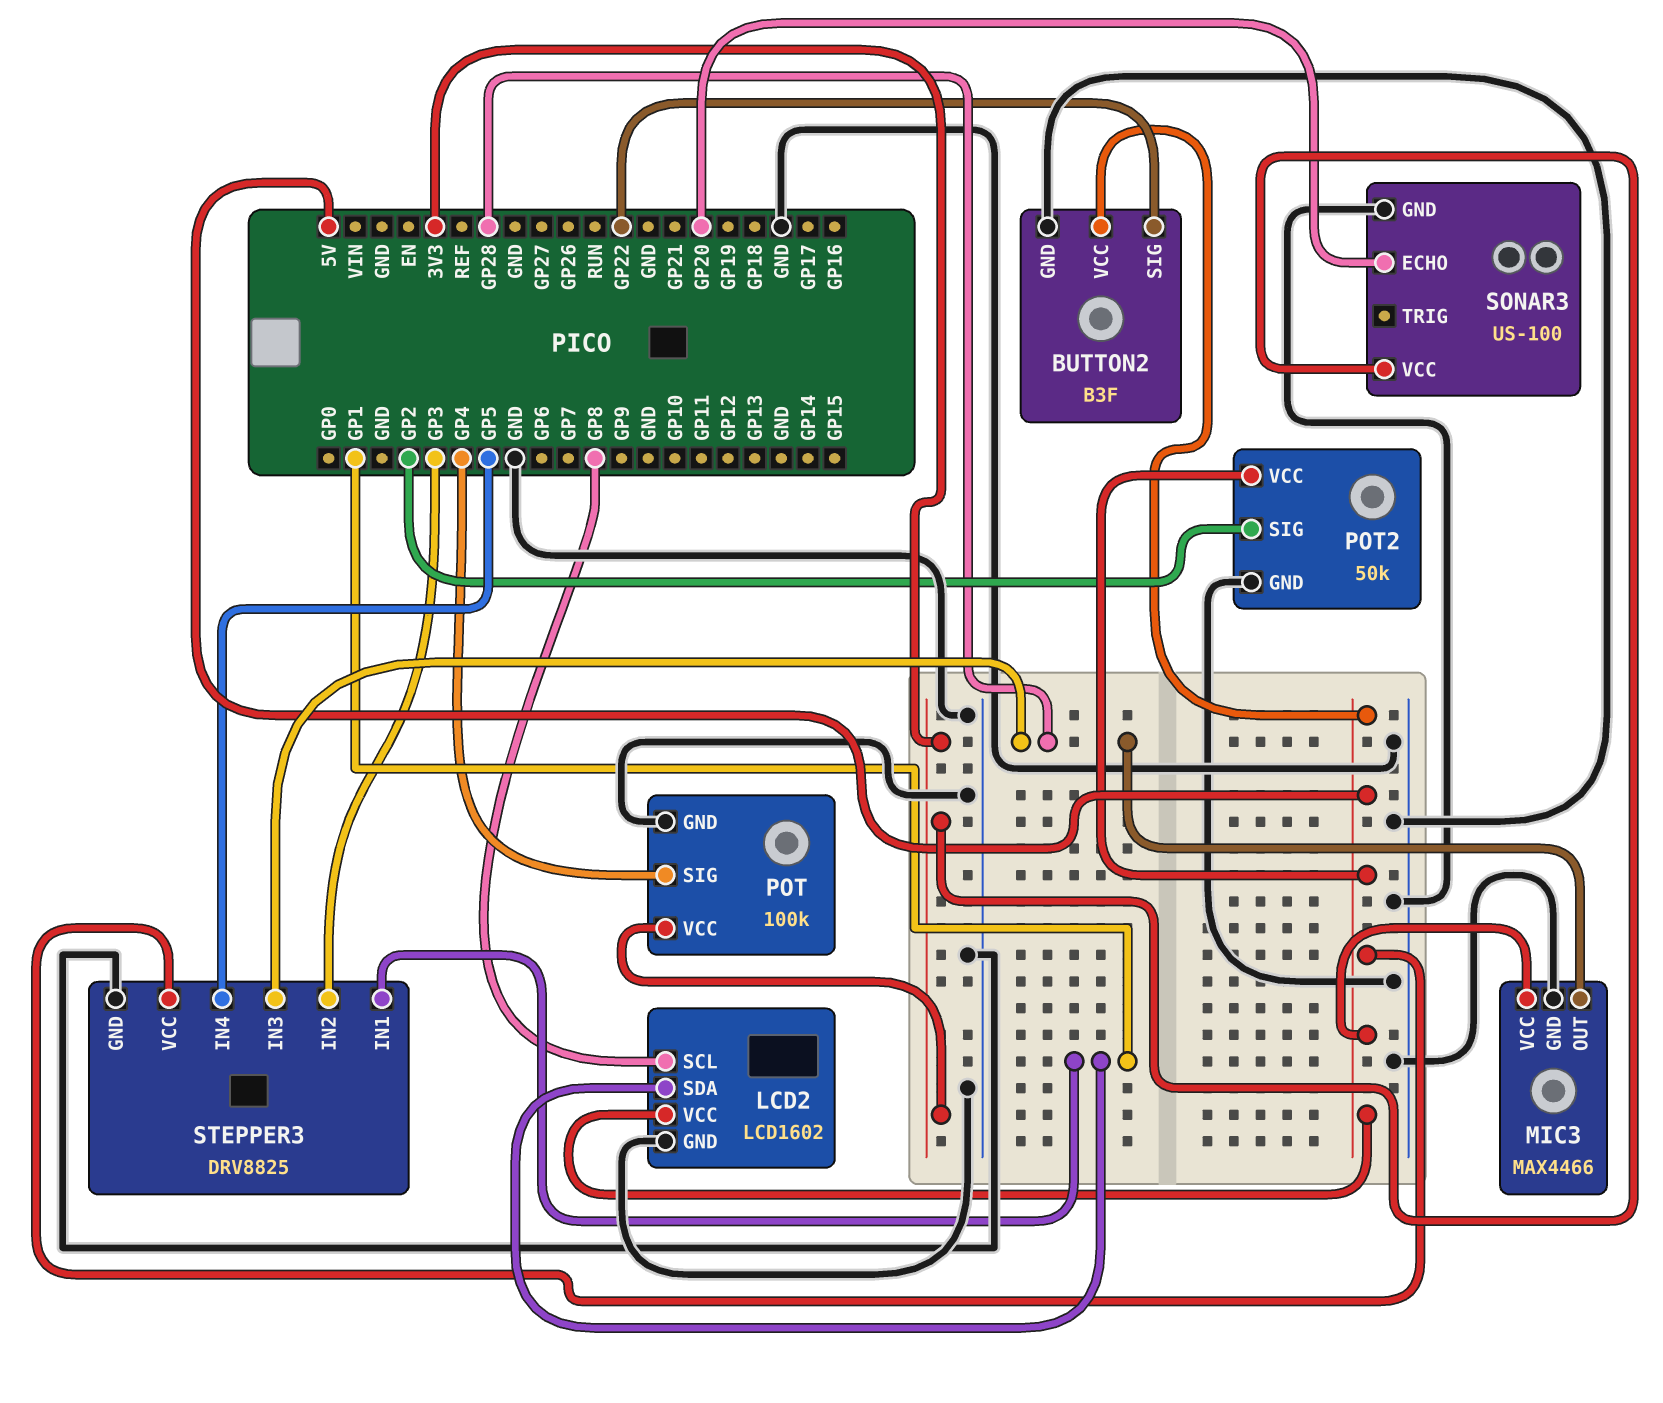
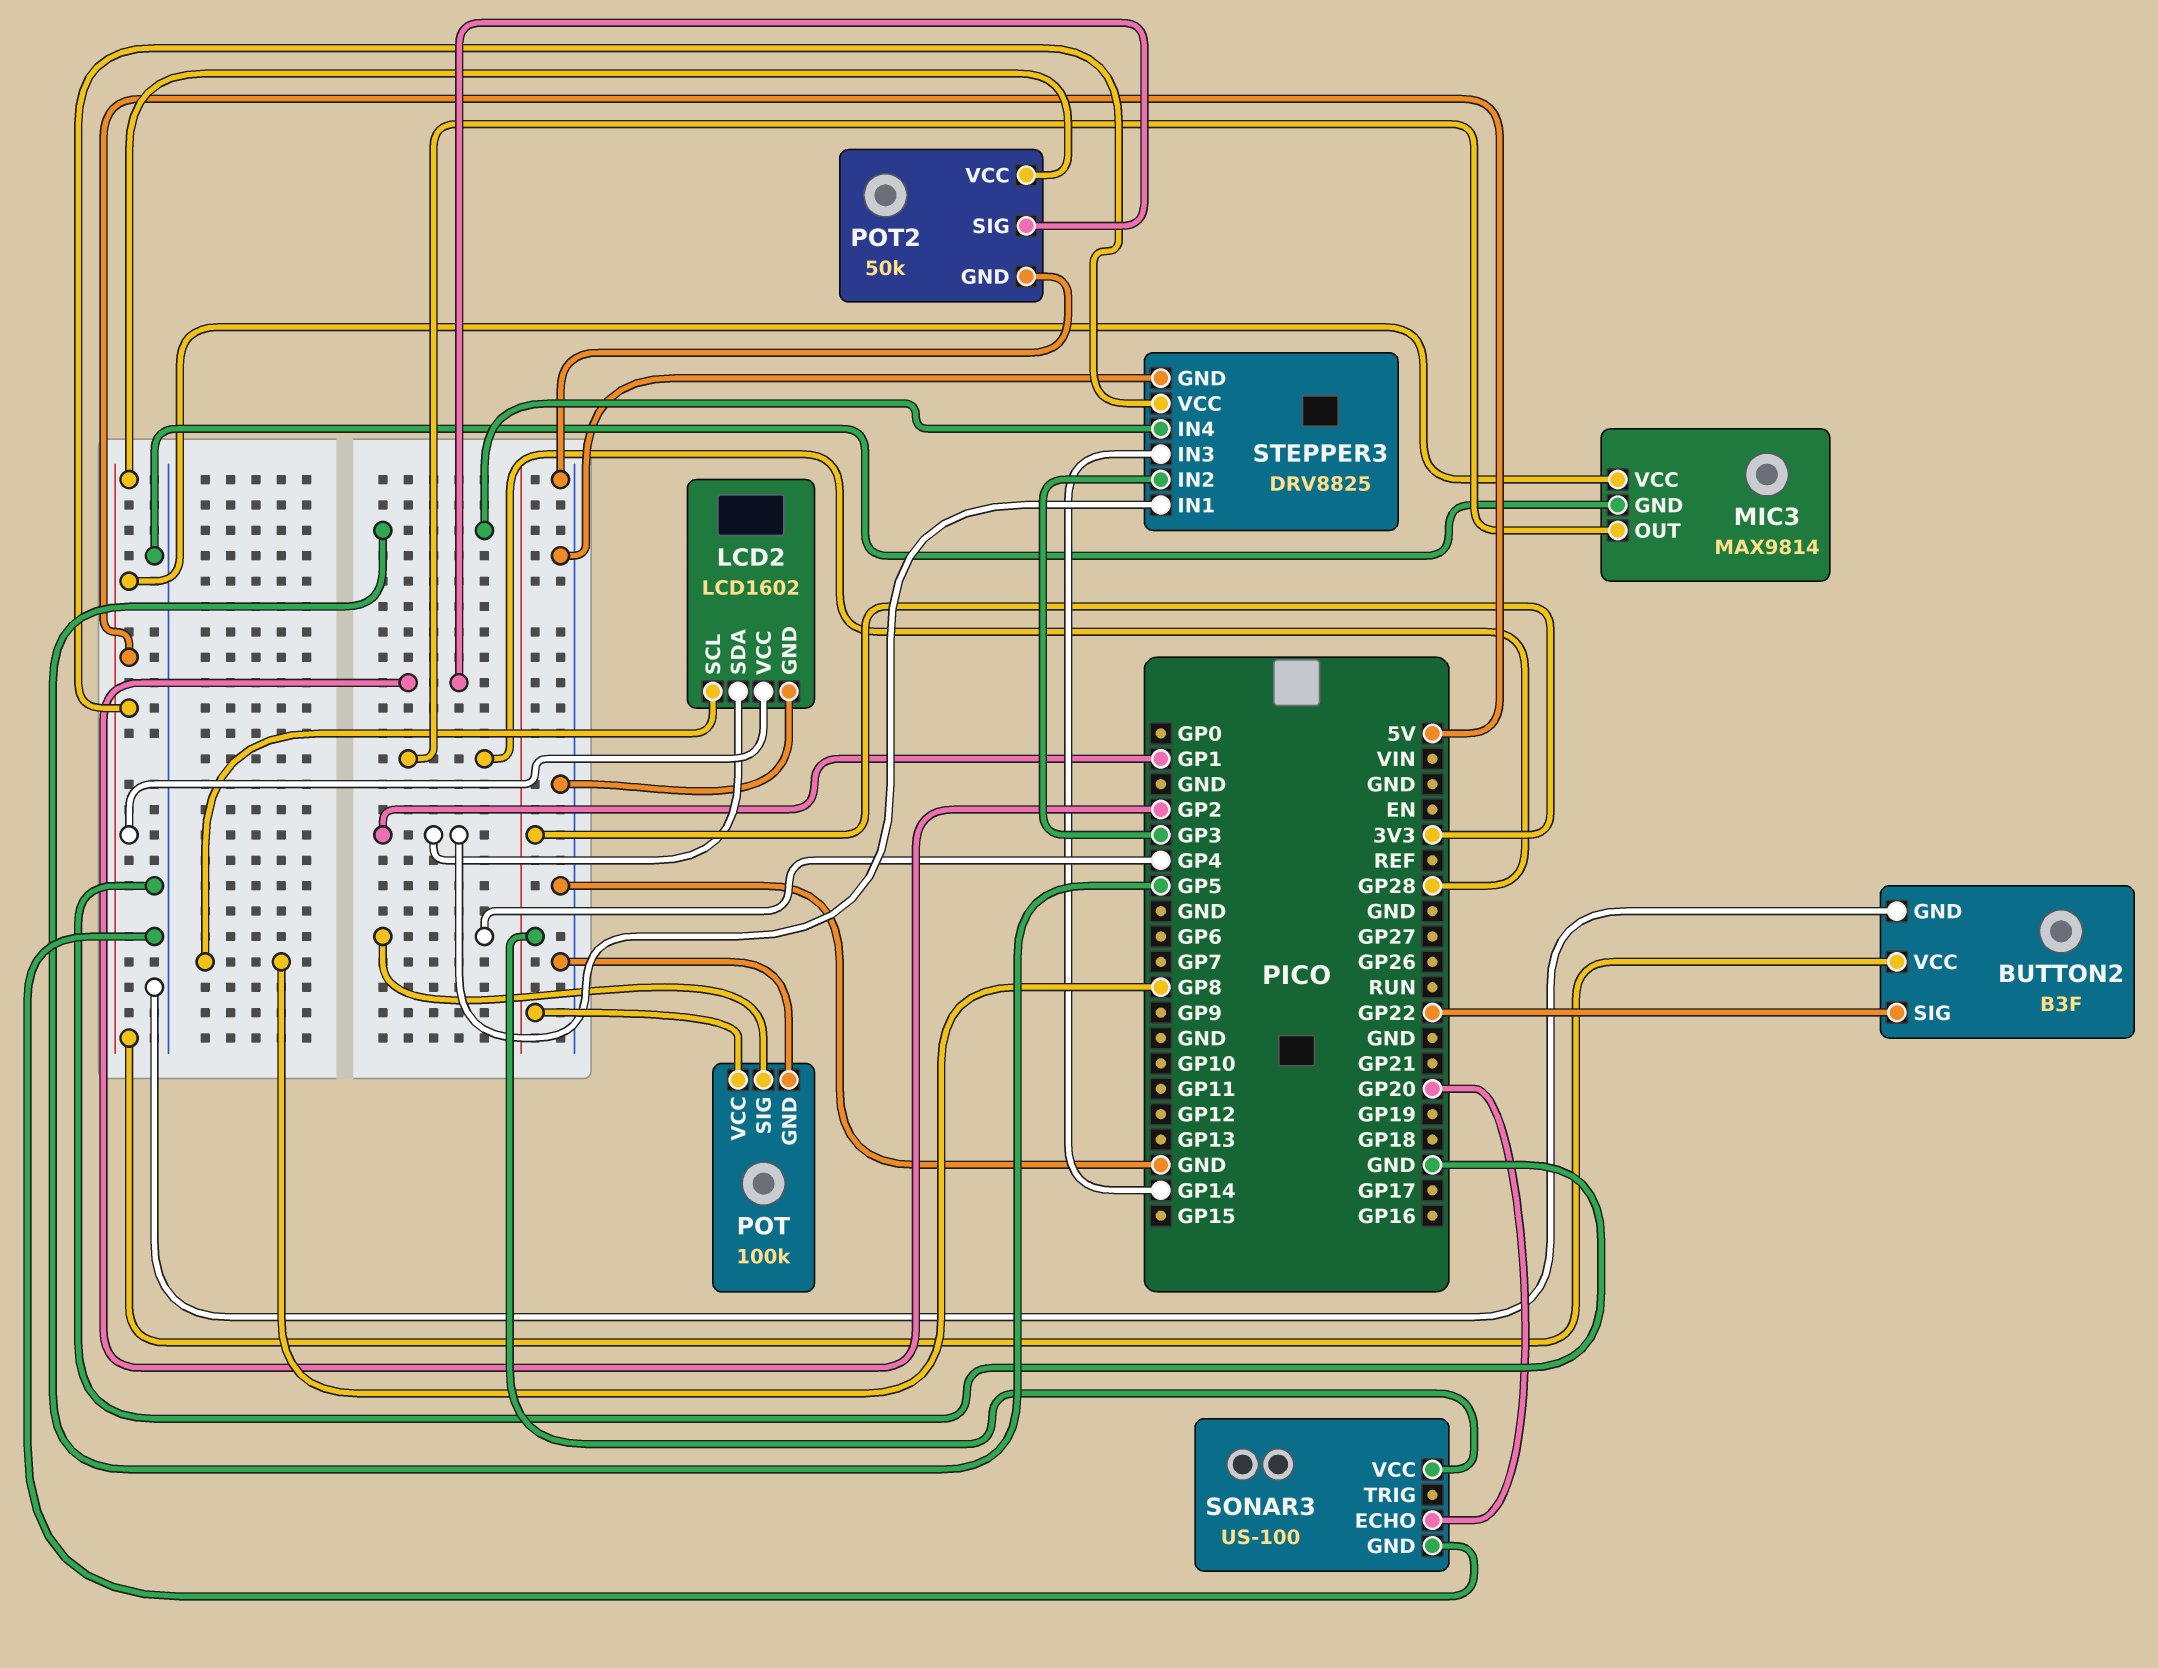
MIC3: MAX4466 -> MAX9814
STEPPER3 pin IN3: GP28 -> GP14

